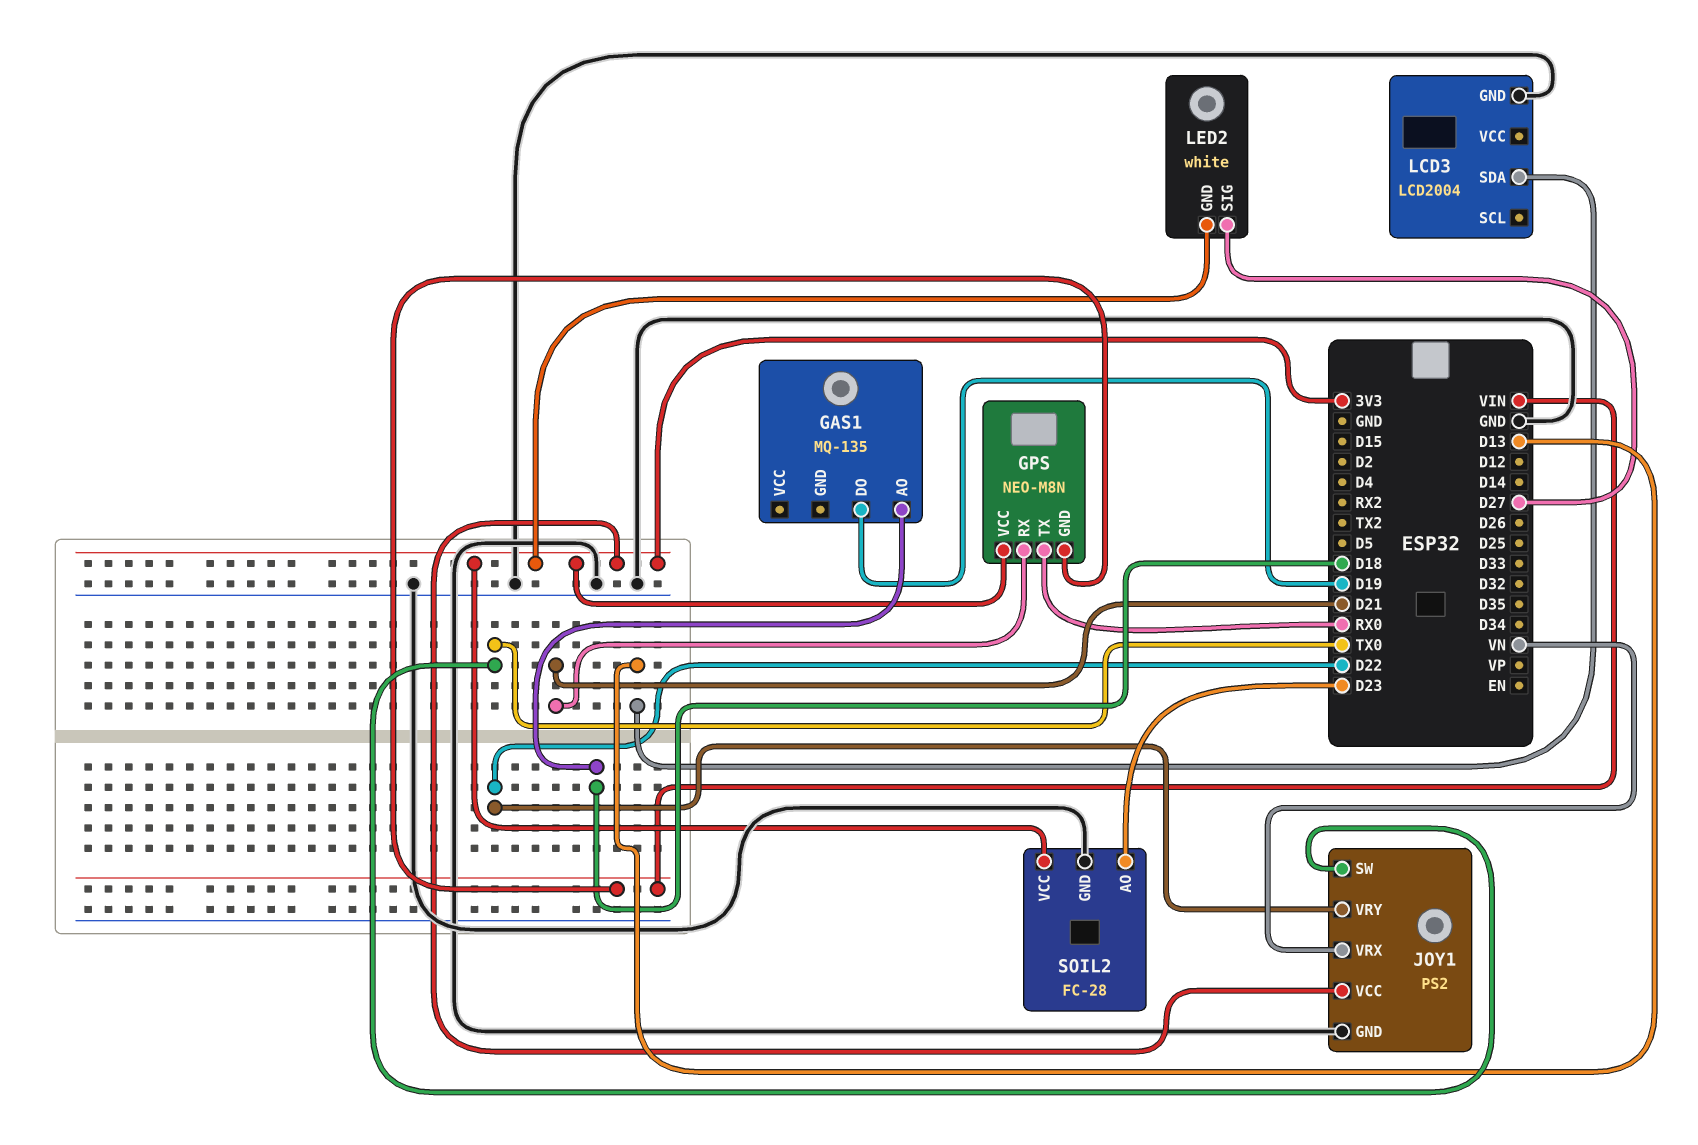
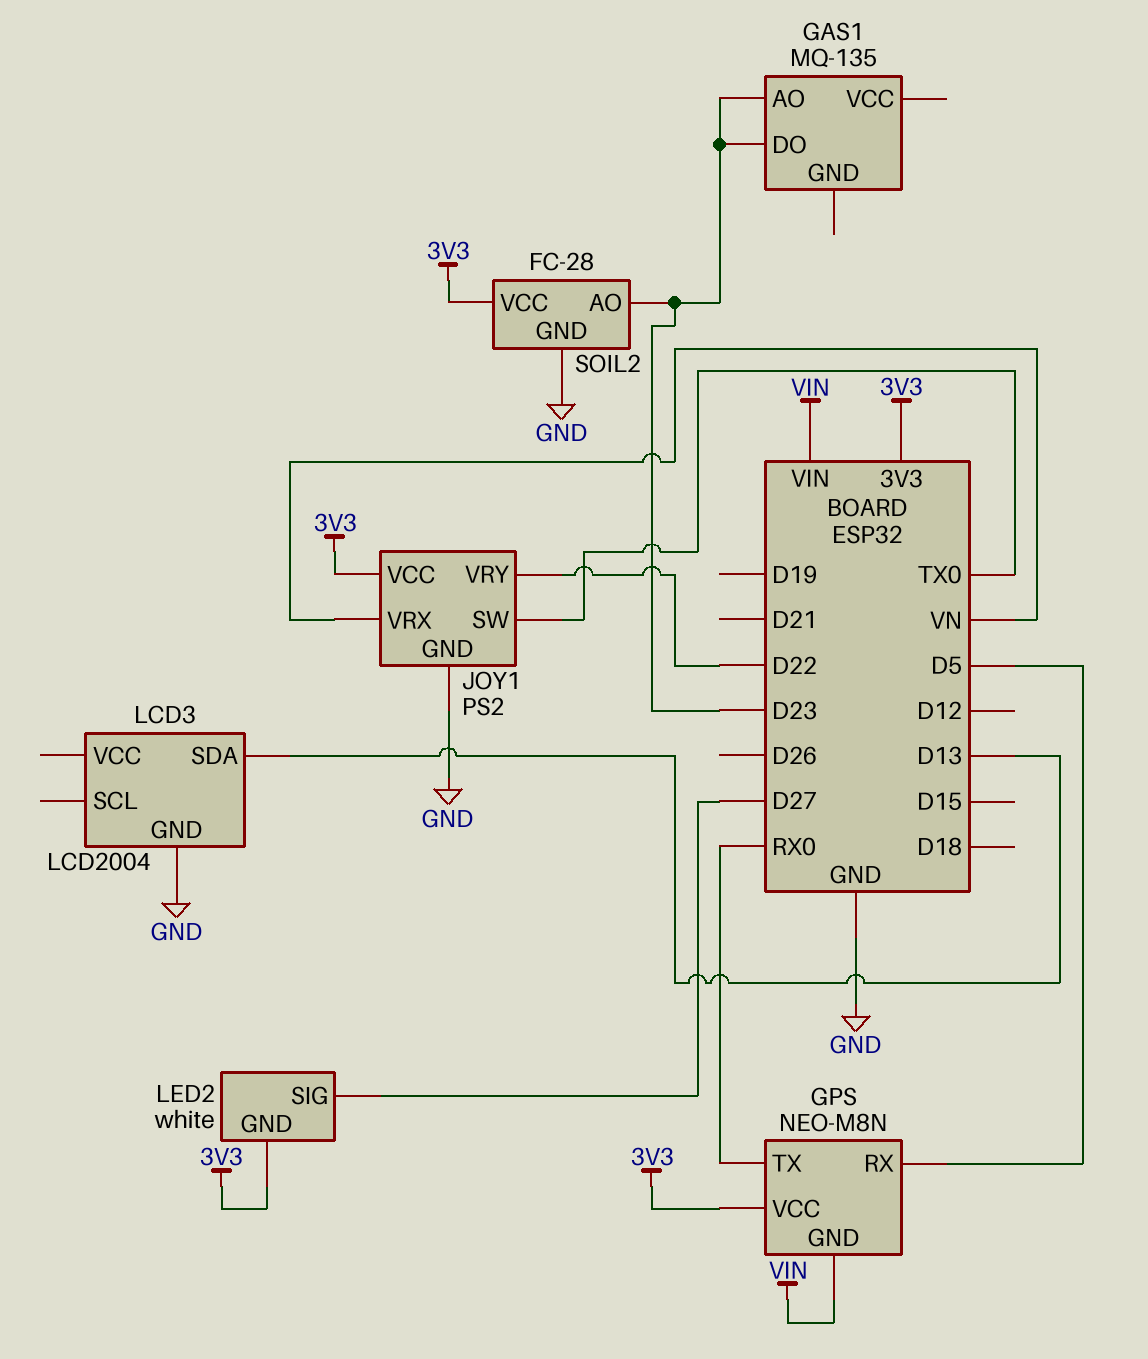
GAS1 pin AO: D18 -> D23
GAS1 pin DO: D19 -> D23
GPS pin RX: D21 -> D5

